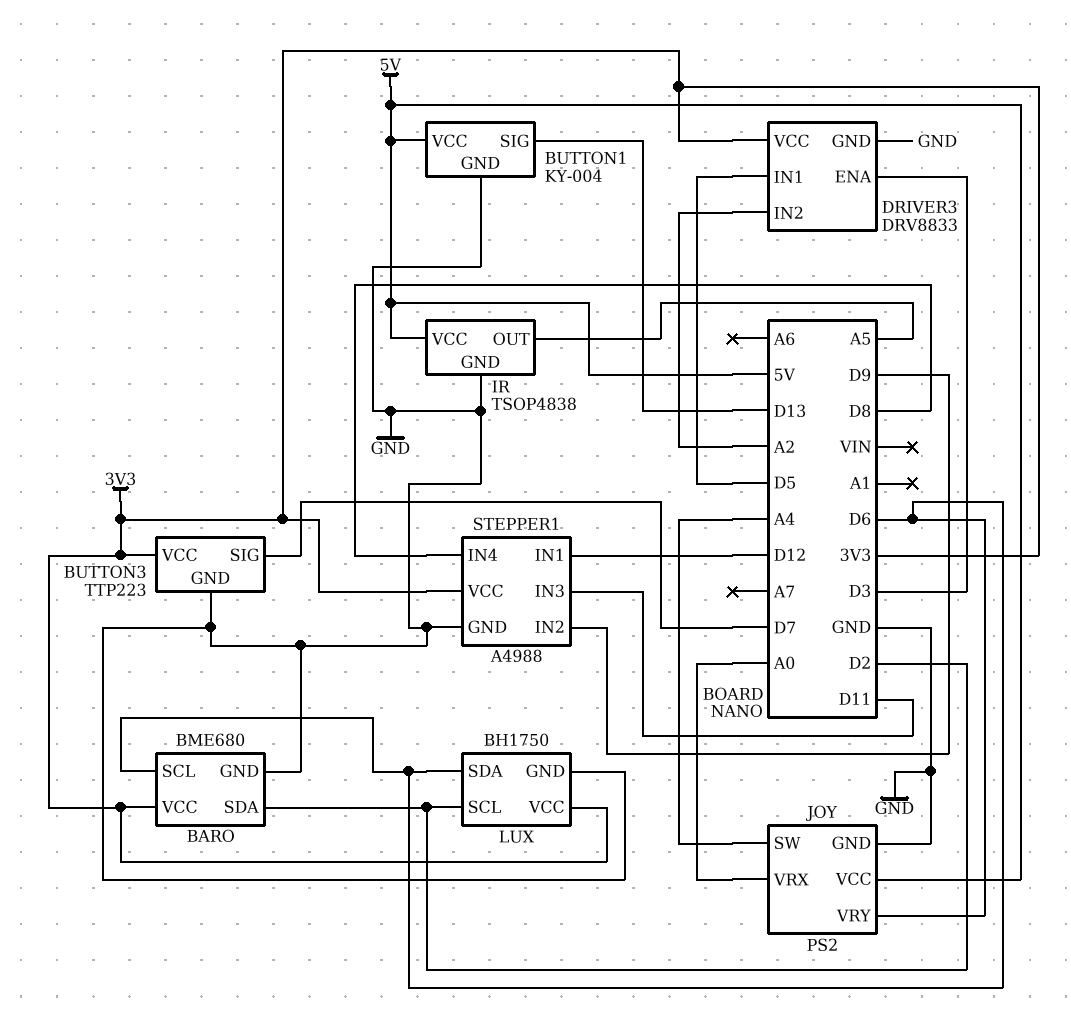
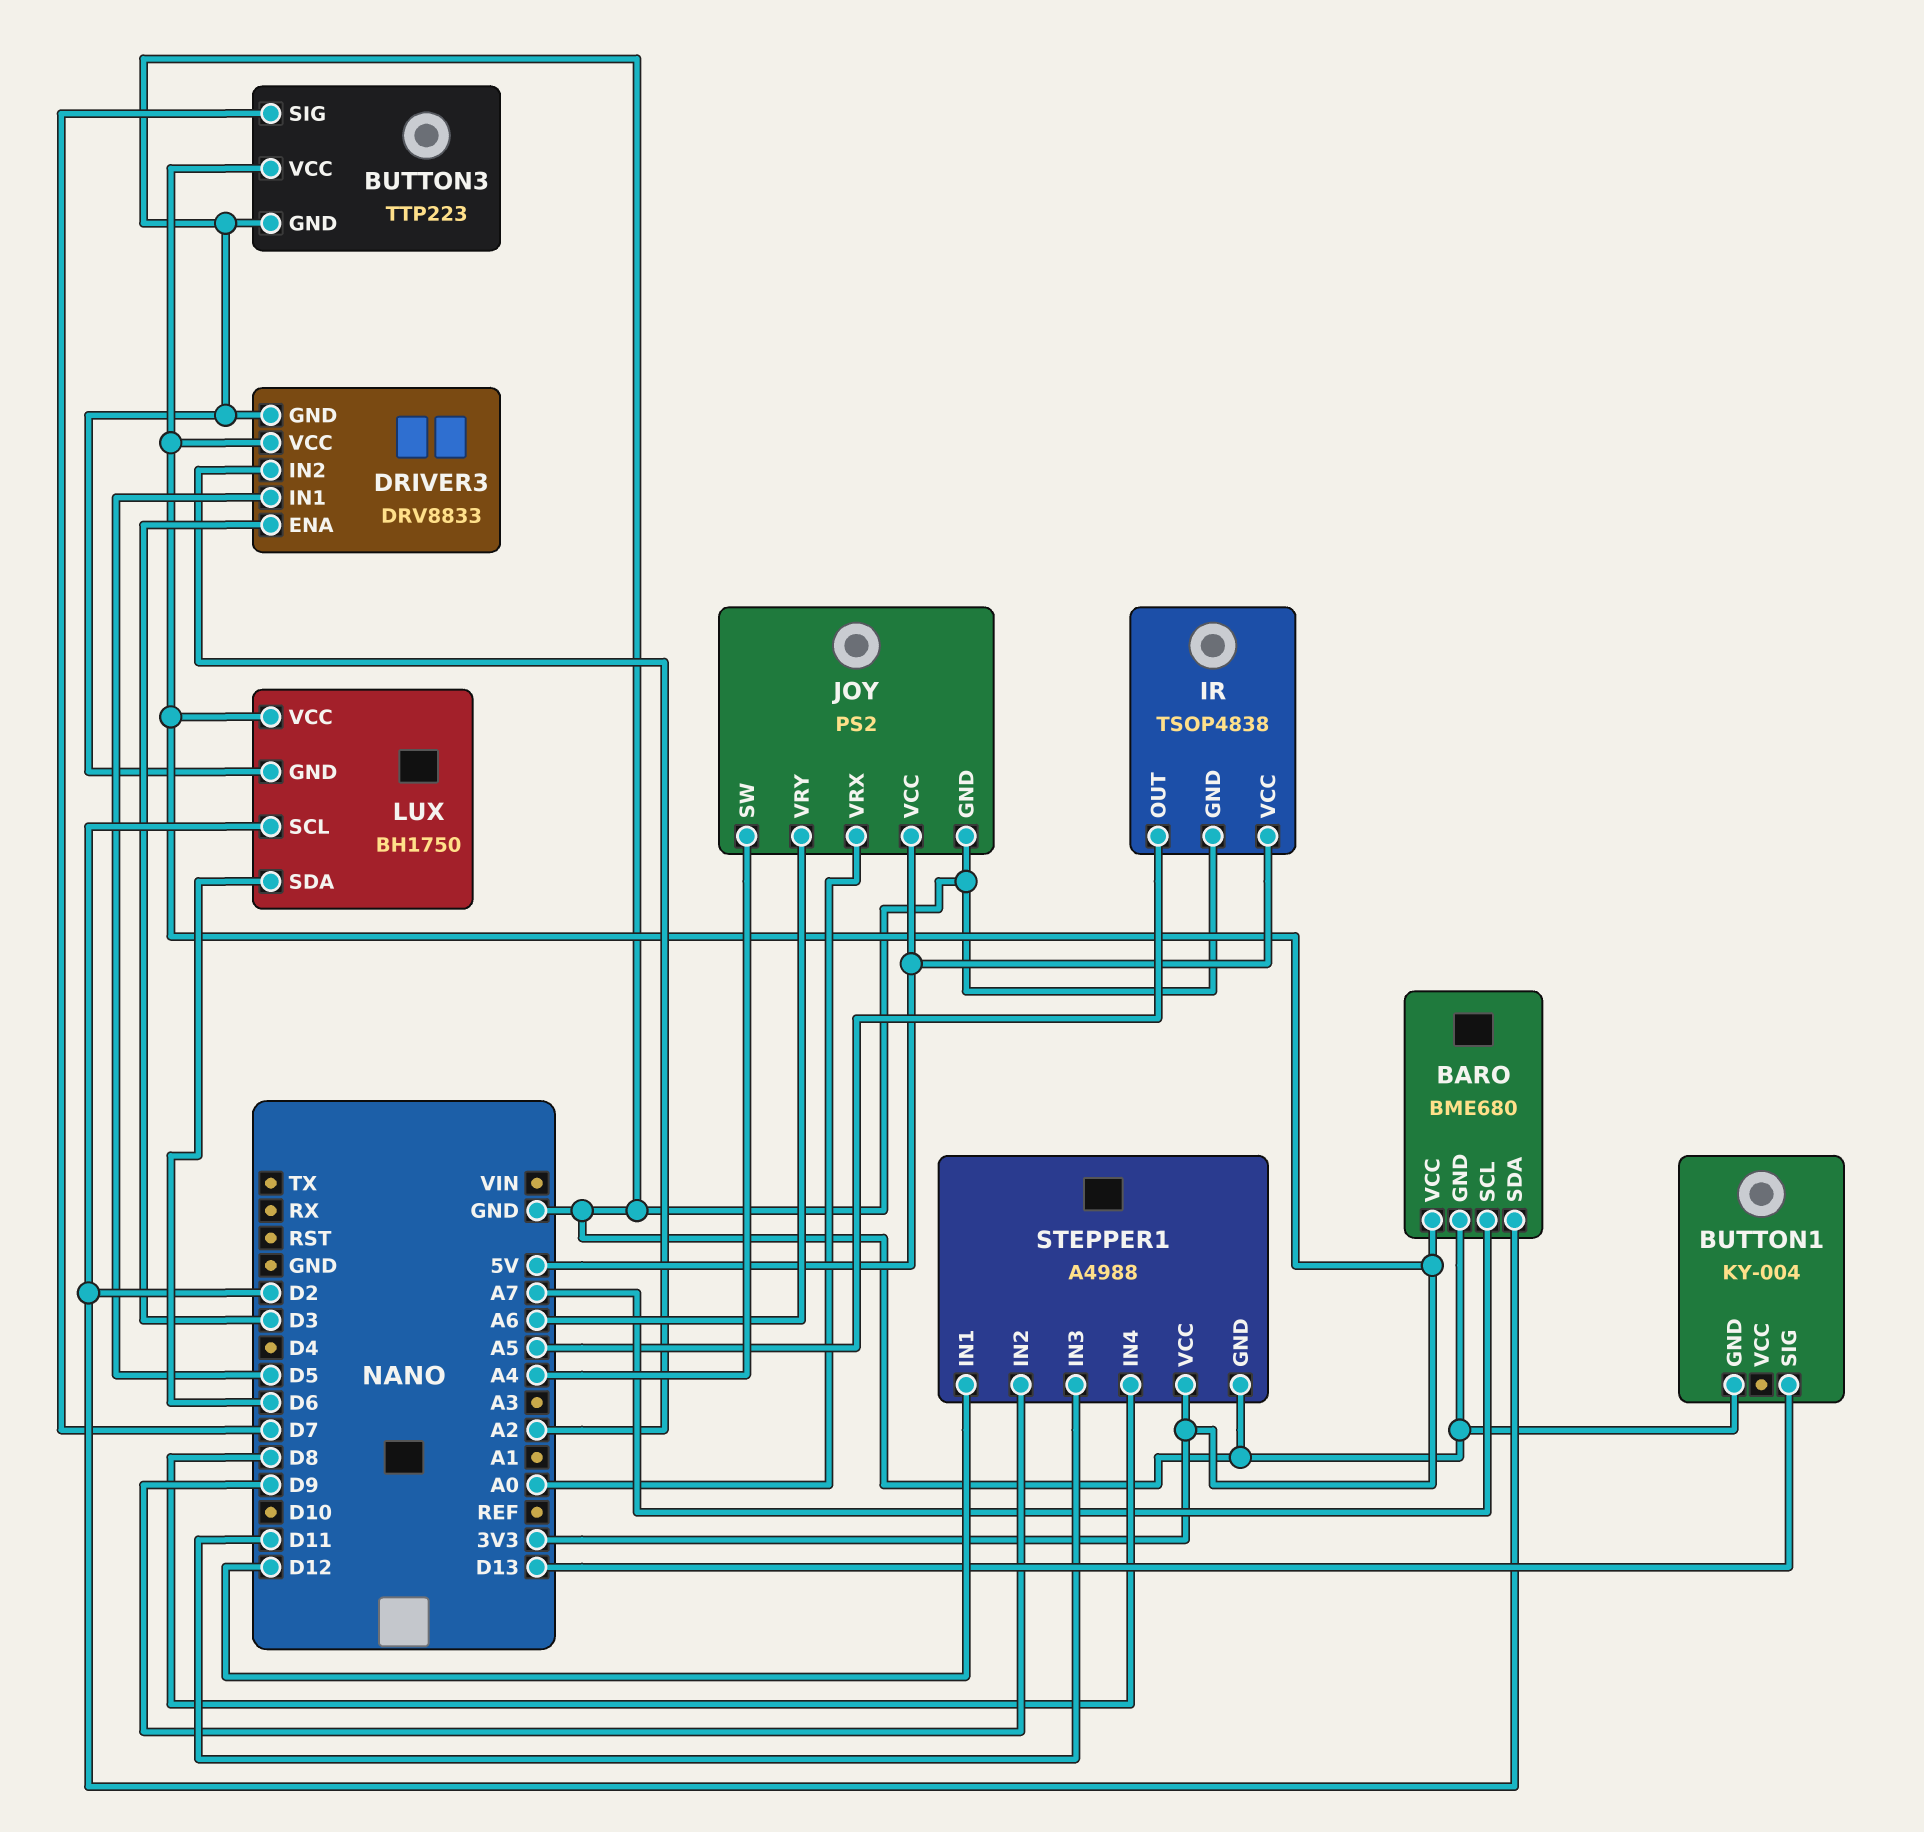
BARO pin SCL: D6 -> A7
BUTTON1 pin VCC: 5V -> none
JOY pin VRY: D6 -> A6

